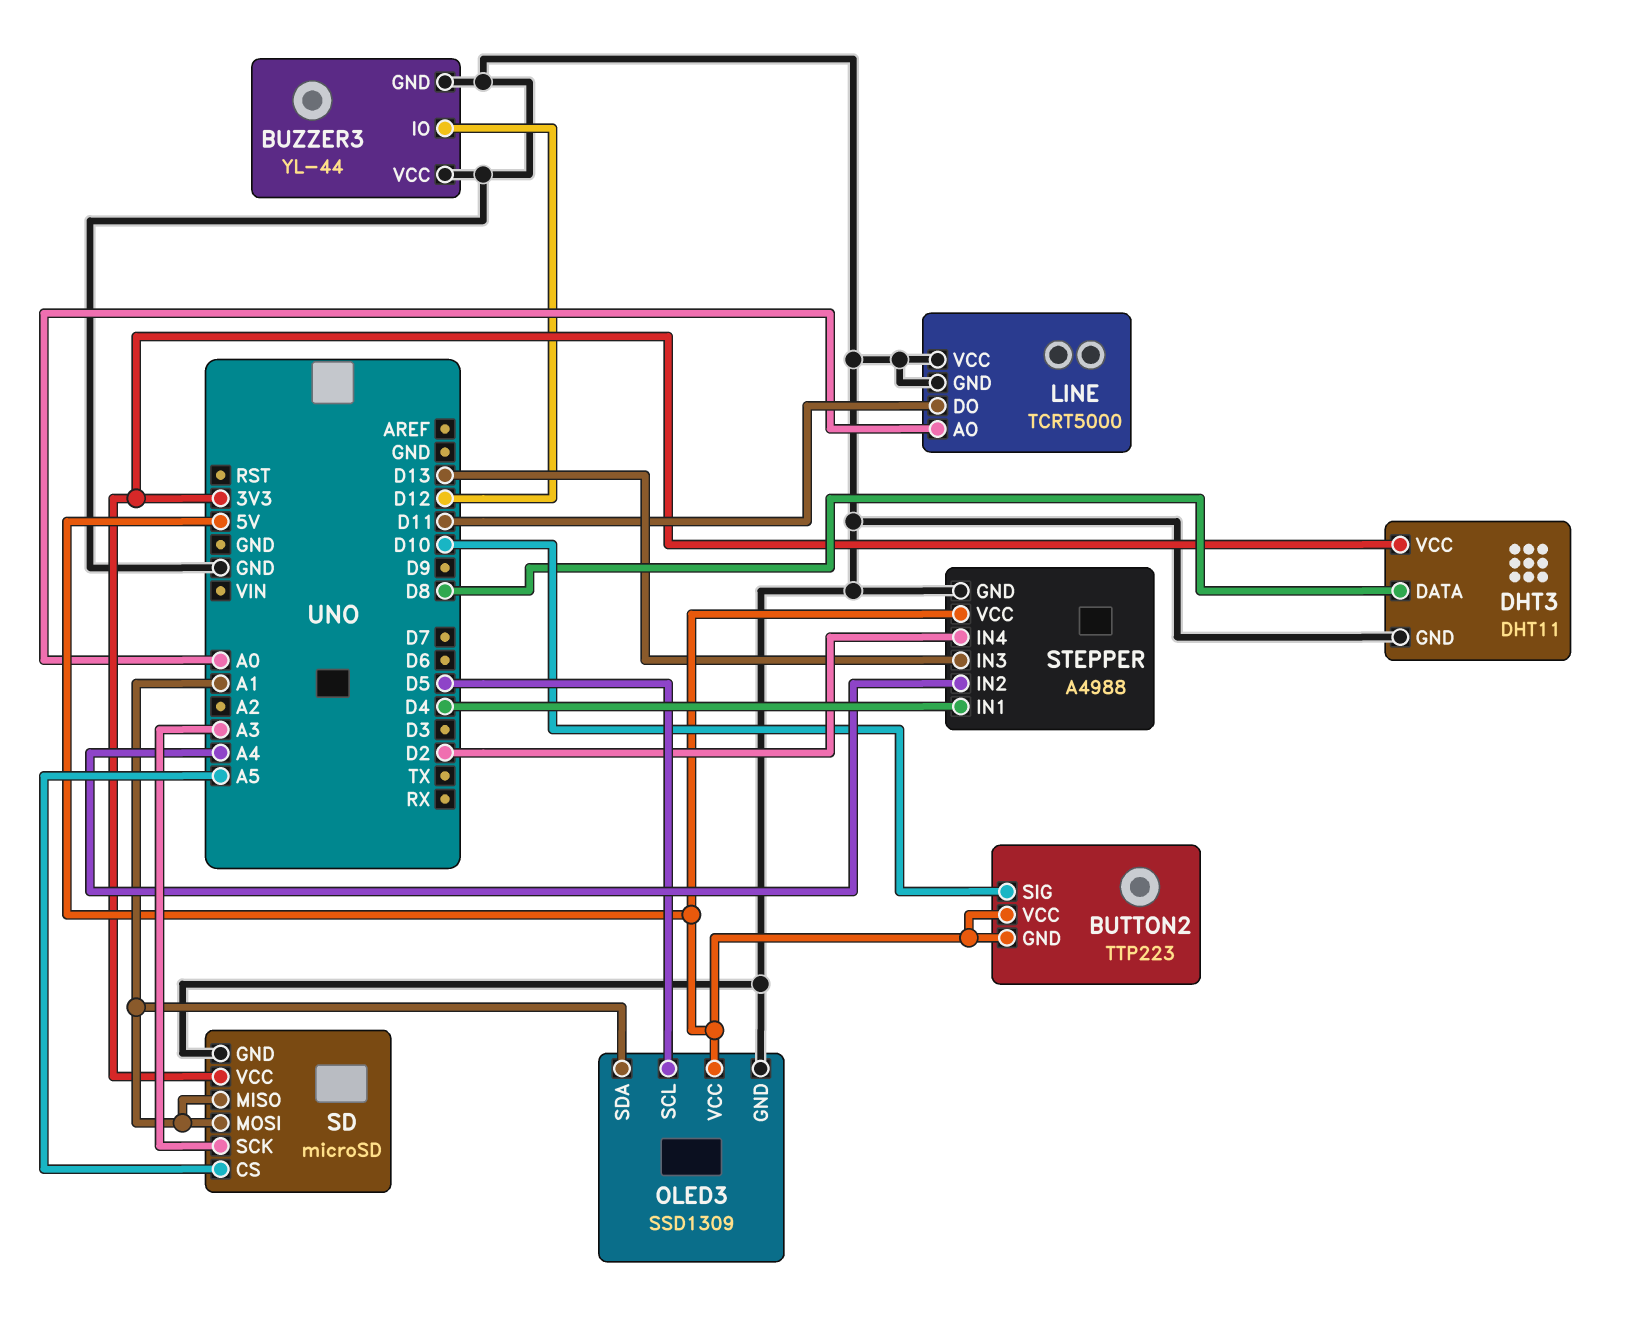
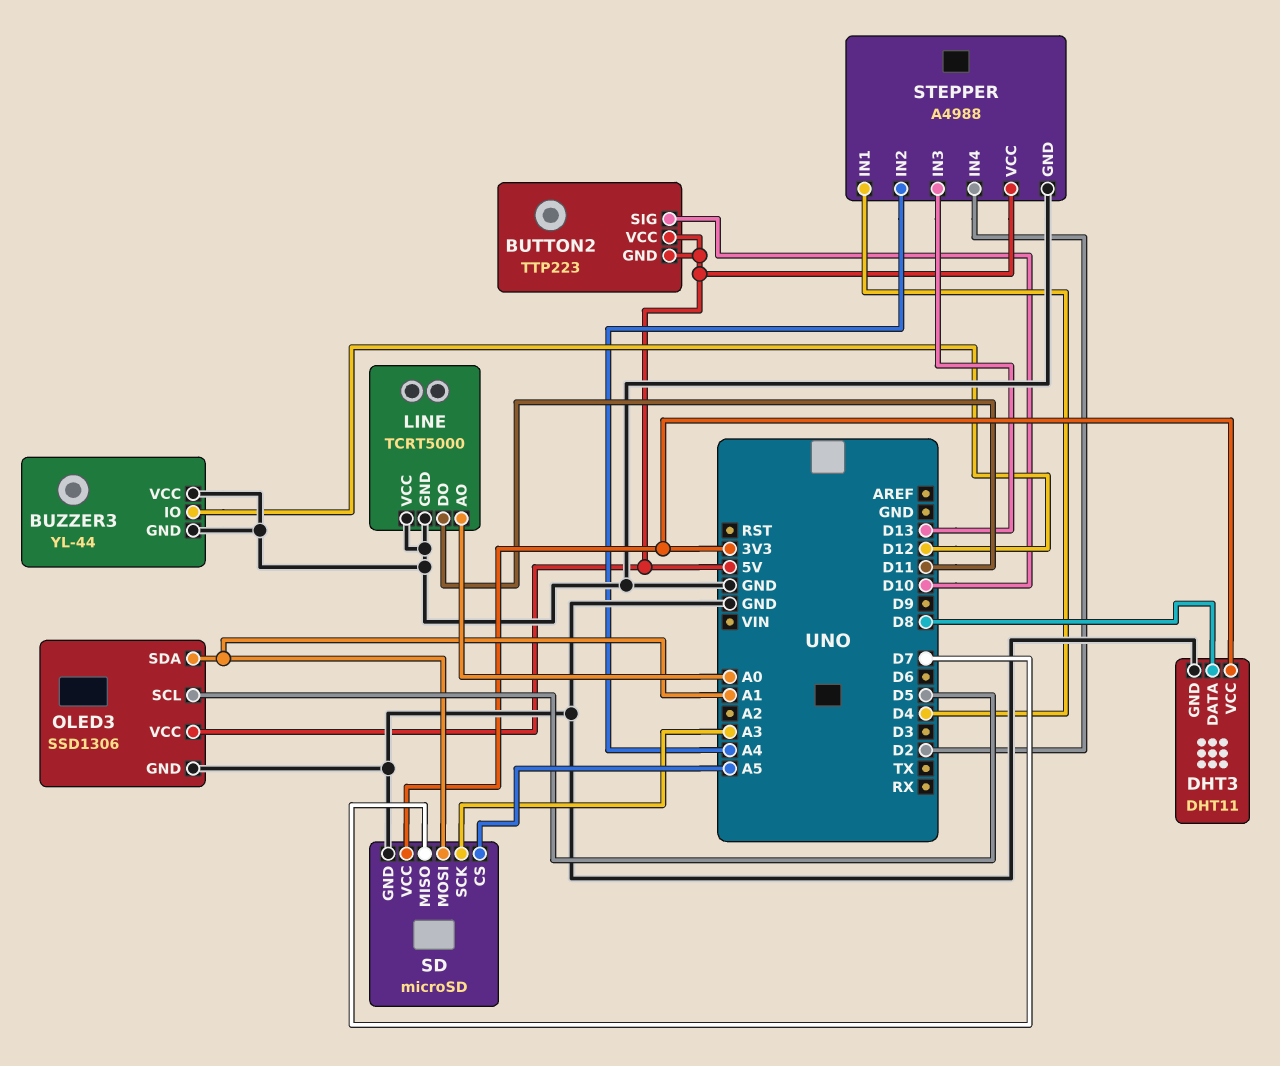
OLED3: SSD1309 -> SSD1306
SD pin MISO: A1 -> D7

